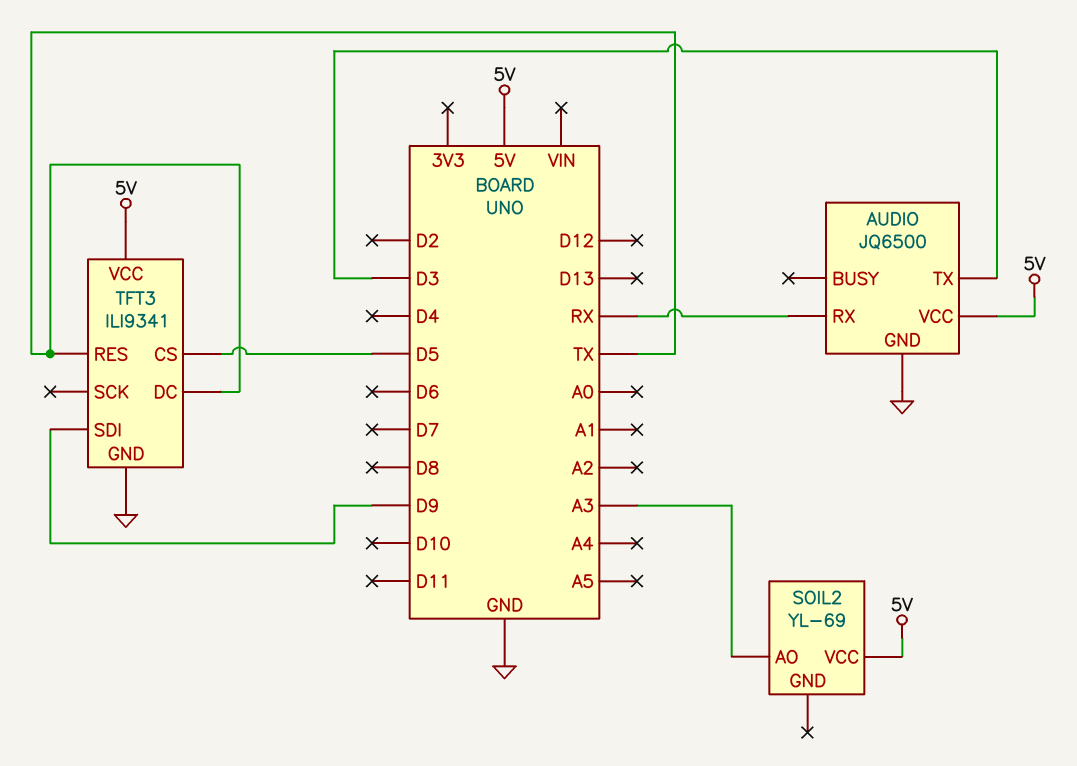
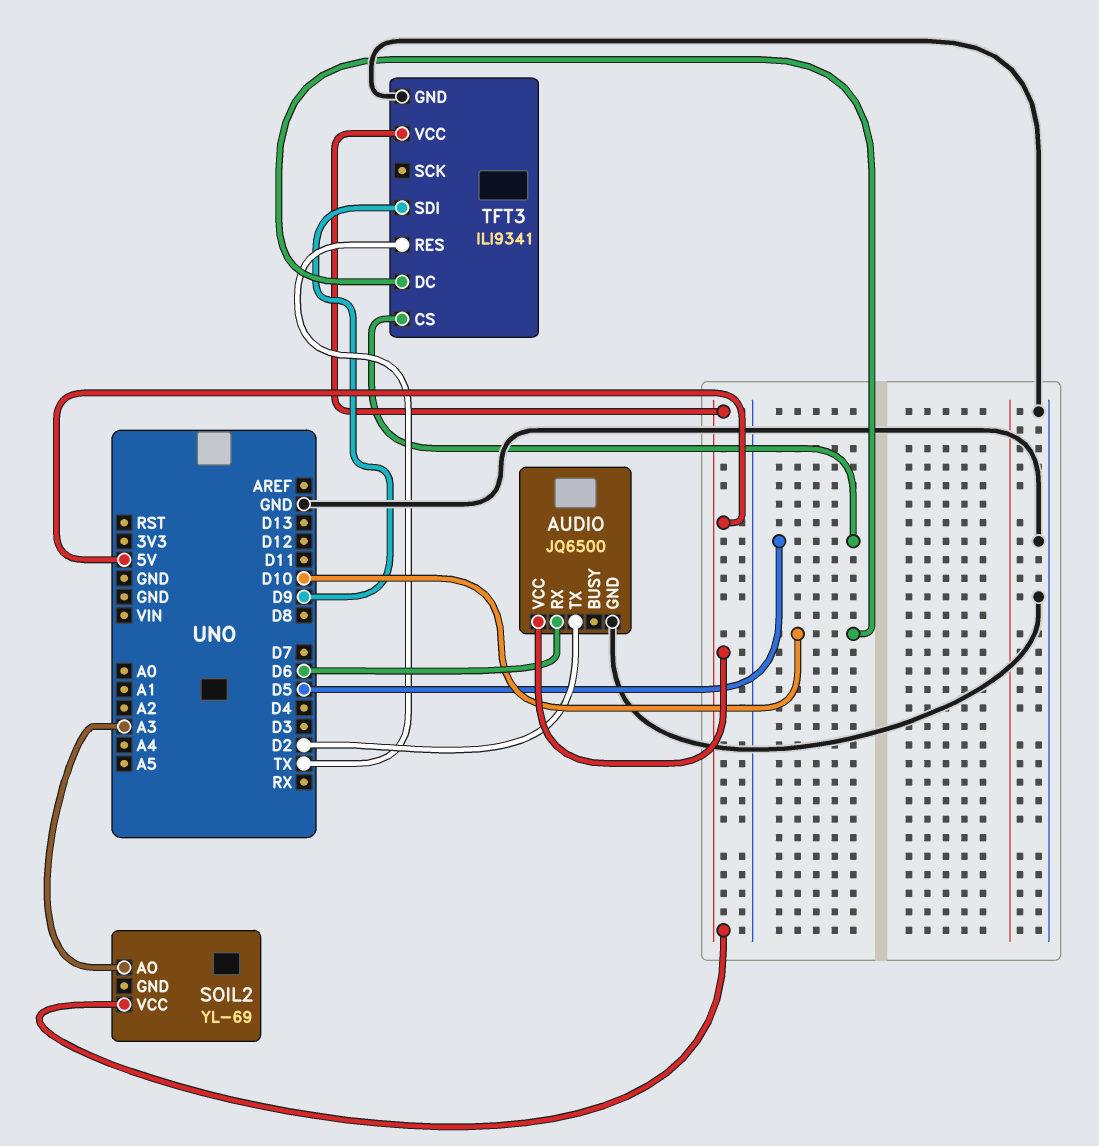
AUDIO pin RX: RX -> D6
AUDIO pin TX: D3 -> D2
TFT3 pin DC: TX -> D10

